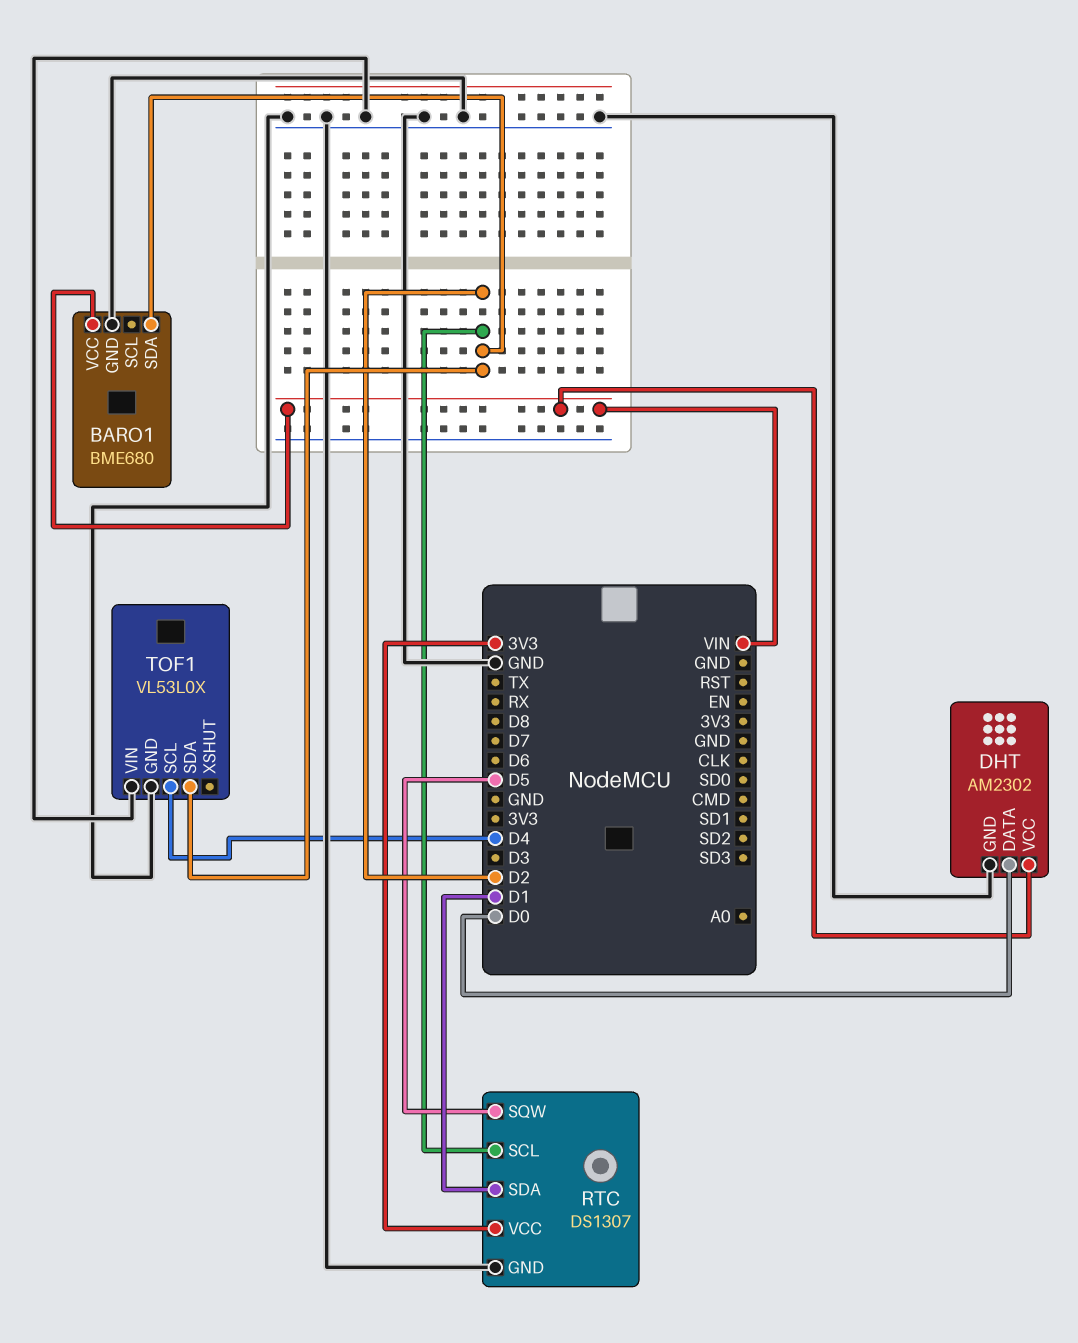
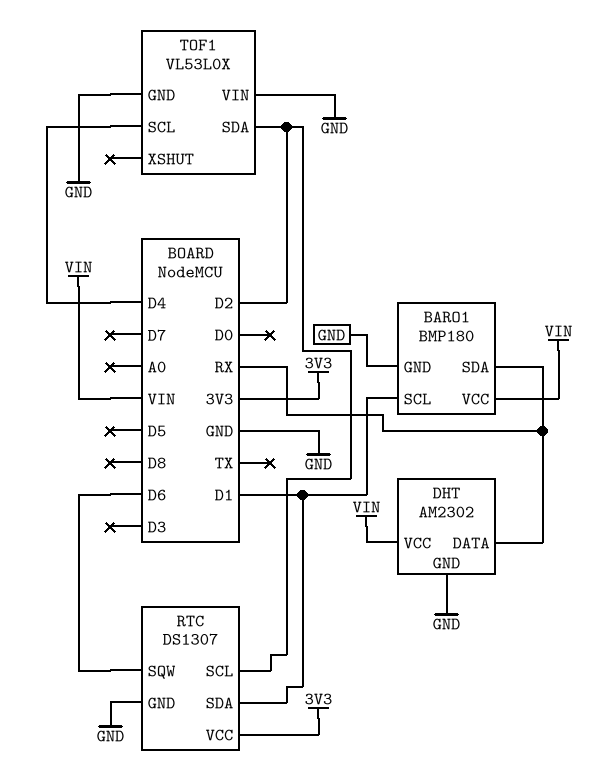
BARO1: BME680 -> BMP180
BARO1 pin SCL: none -> D1
BARO1 pin SDA: D2 -> RX
DHT pin DATA: D0 -> RX
RTC pin SQW: D5 -> D6

